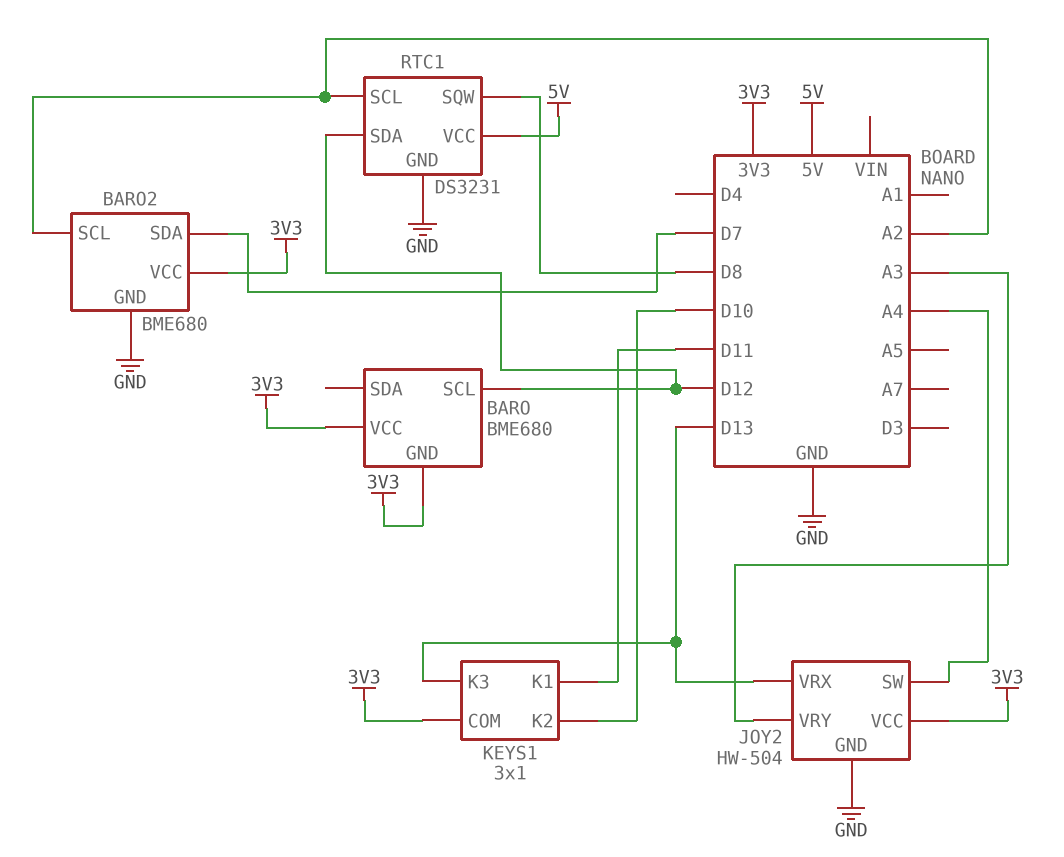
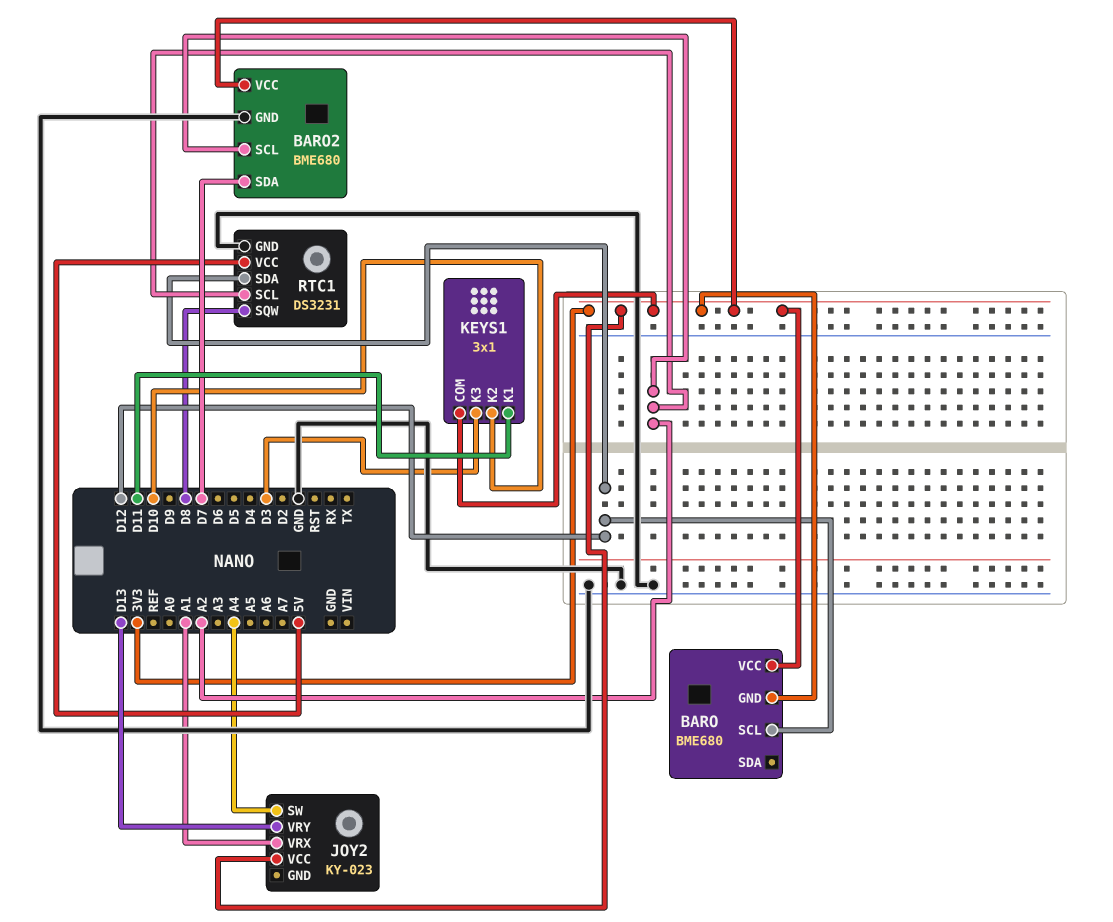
JOY2: HW-504 -> KY-023
JOY2 pin GND: GND -> none
JOY2 pin VRX: D13 -> A1
JOY2 pin VRY: A3 -> D13
KEYS1 pin K3: D13 -> D3

